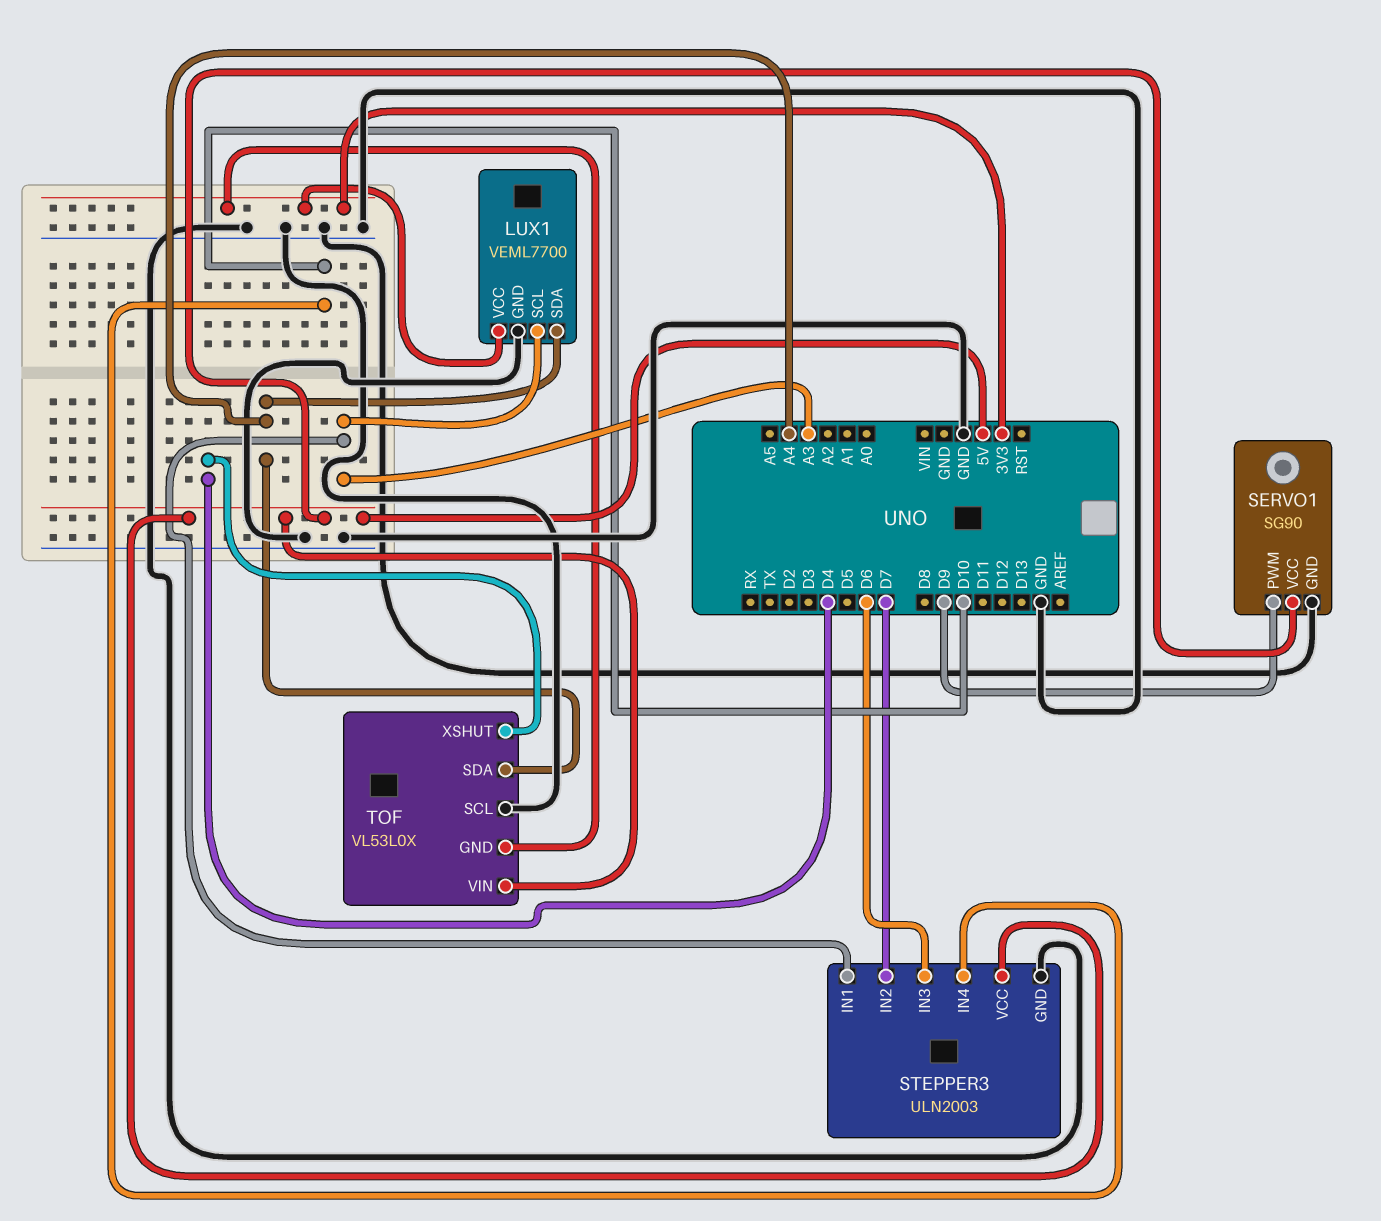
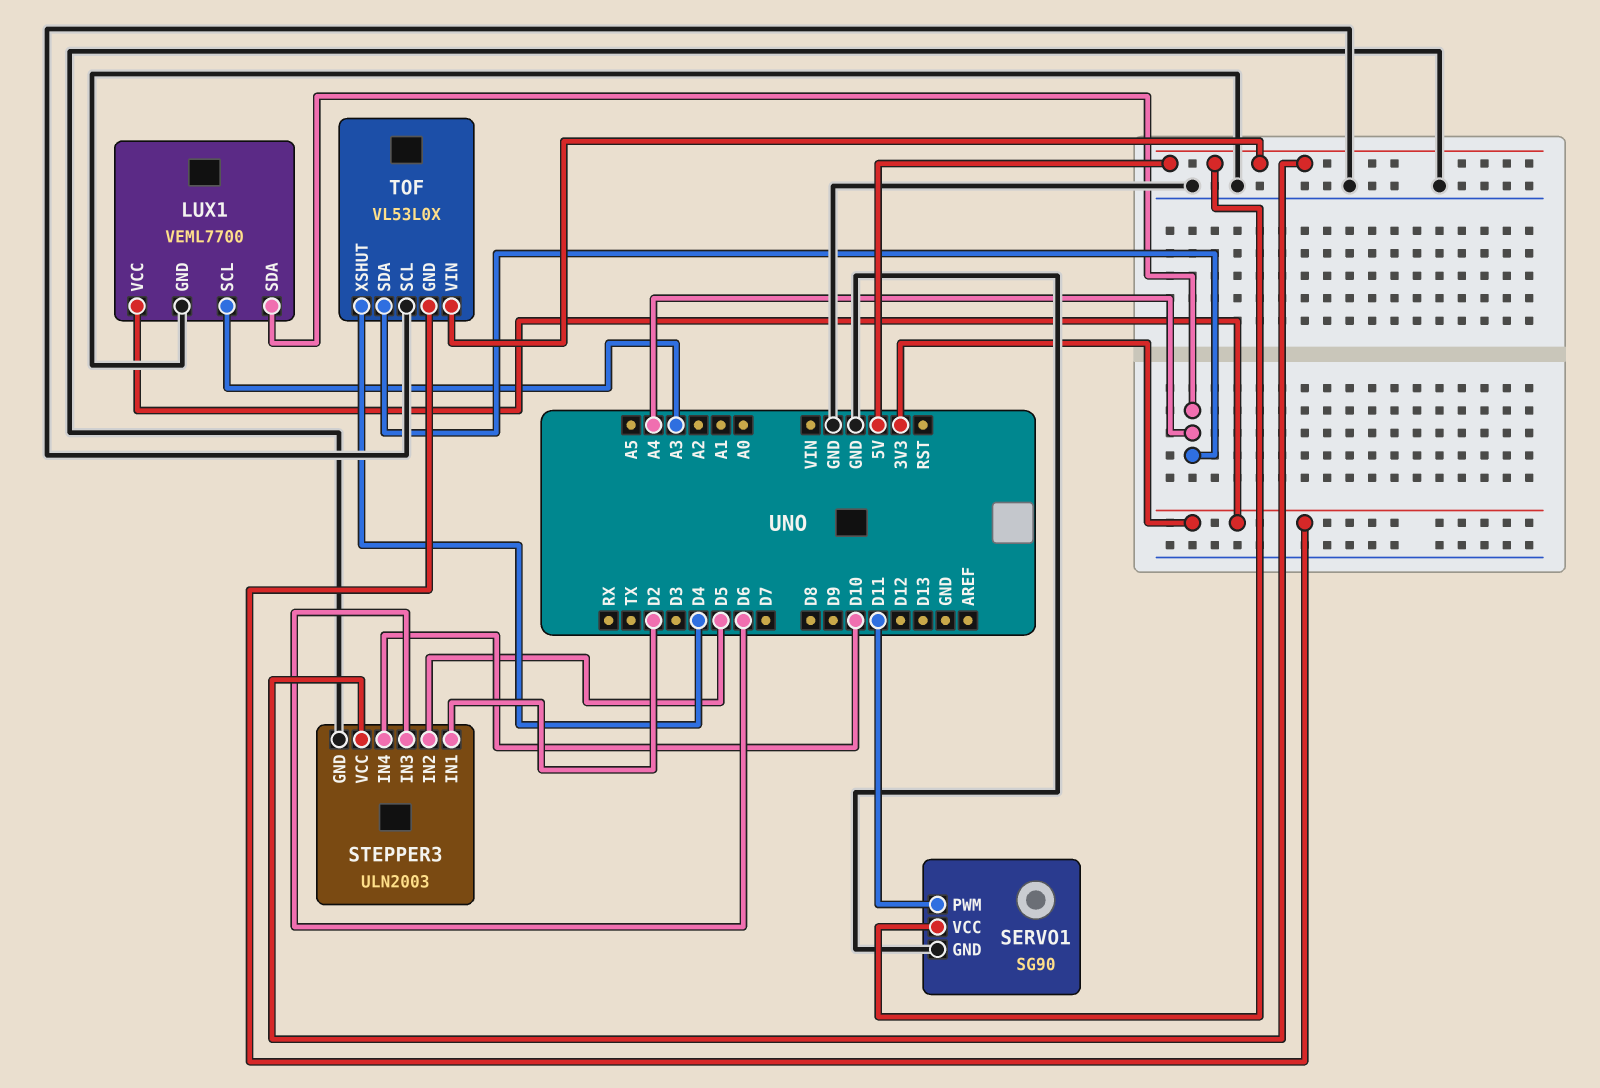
SERVO1 pin PWM: D9 -> D11
STEPPER3 pin IN1: A3 -> D2
STEPPER3 pin IN2: D7 -> D5

